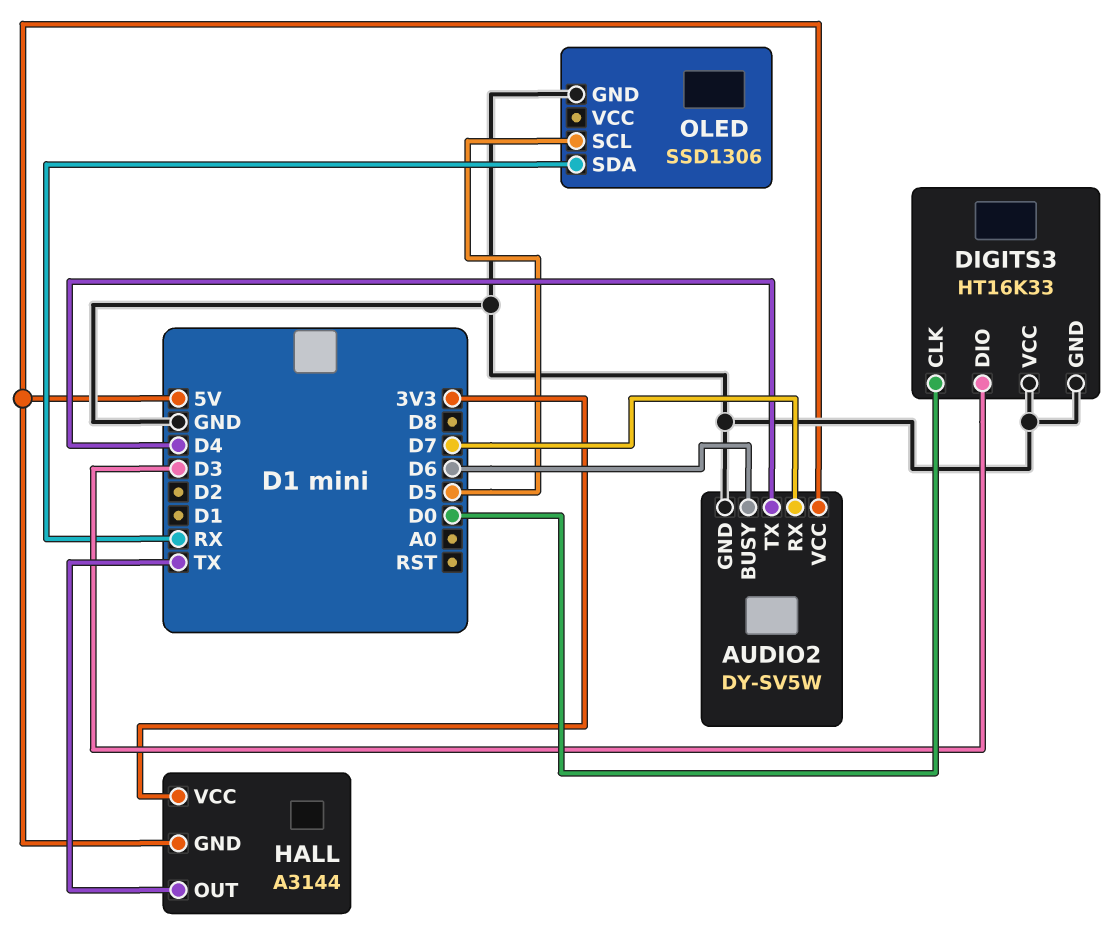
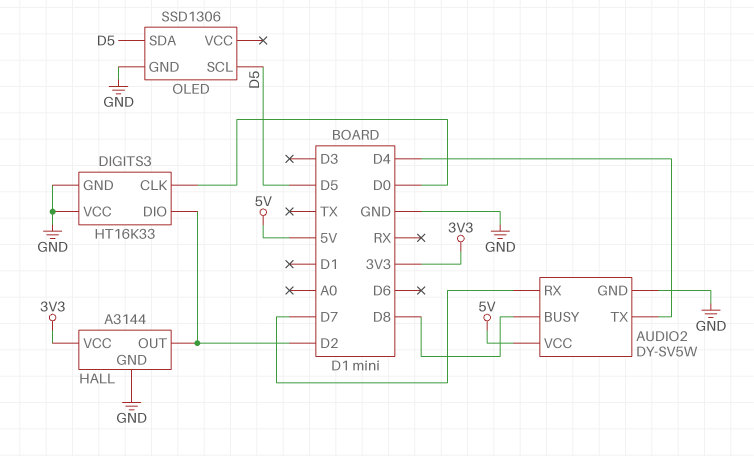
AUDIO2 pin BUSY: D6 -> D8
DIGITS3 pin DIO: D3 -> D2
HALL pin GND: 5V -> GND
HALL pin OUT: TX -> D2
OLED pin SDA: RX -> D5

